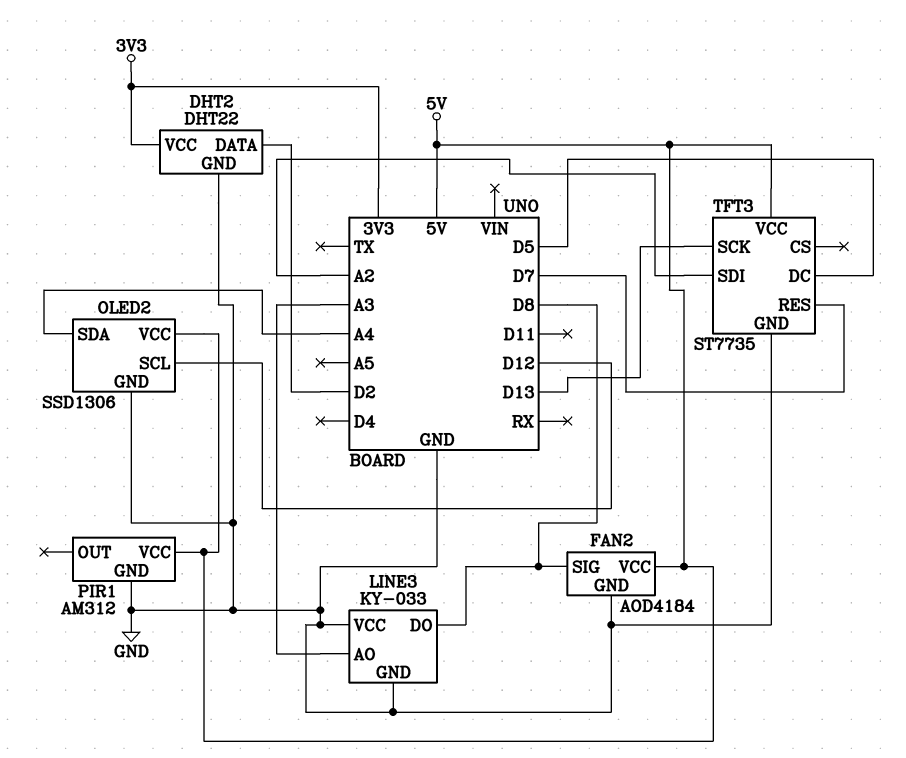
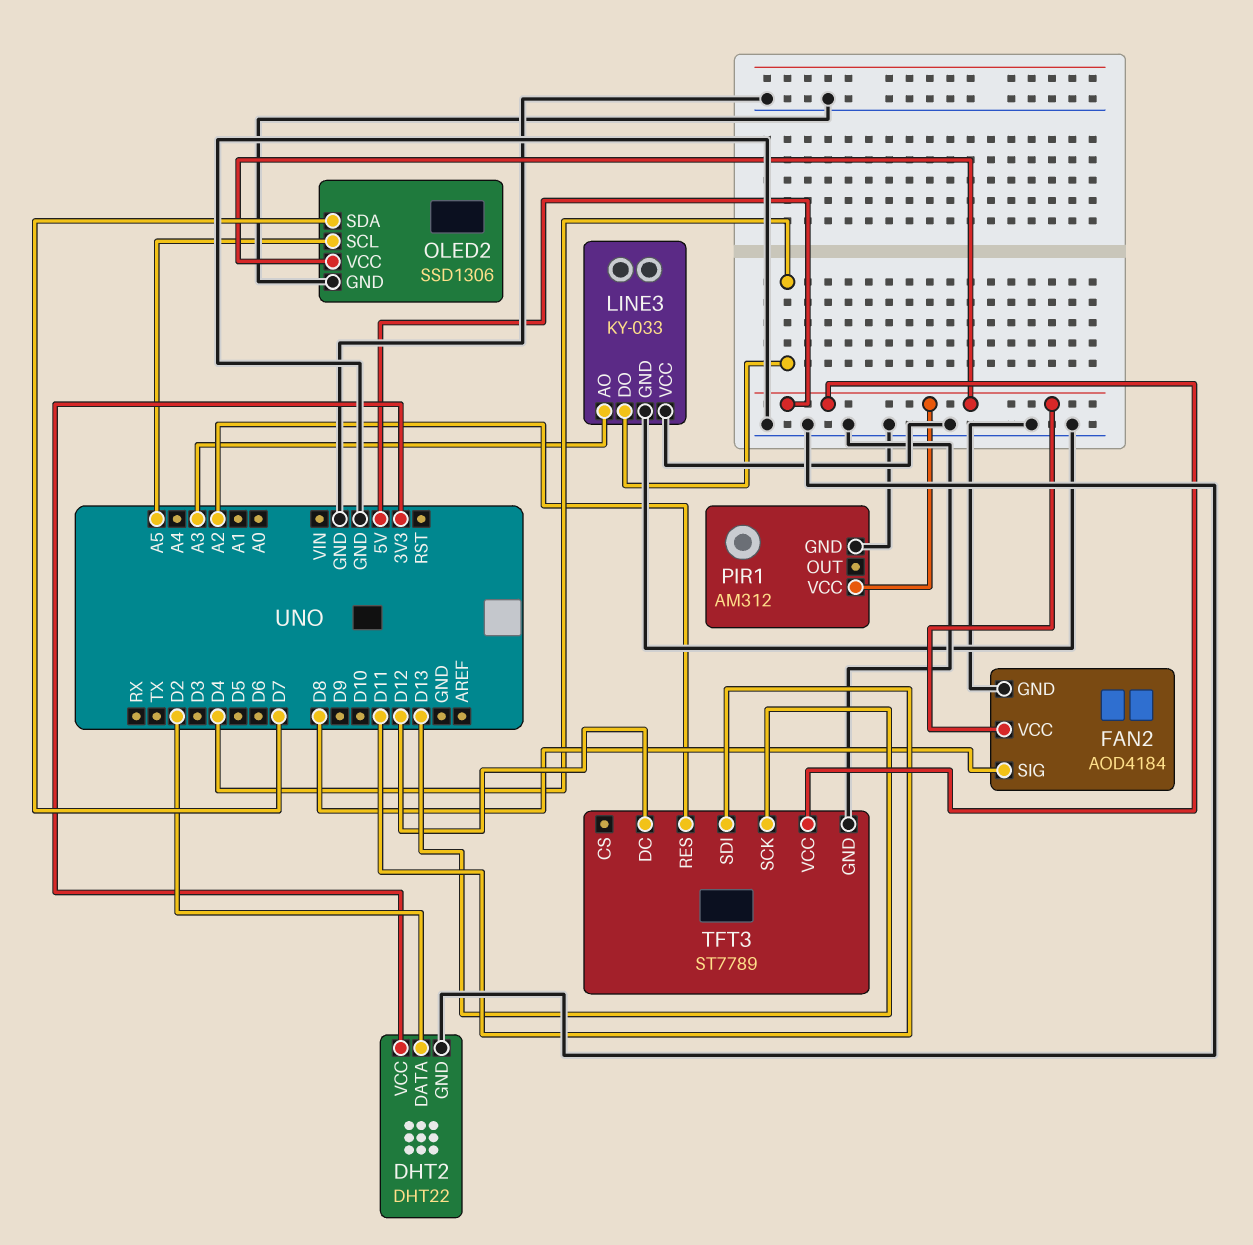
LINE3 pin DO: D8 -> D4
OLED2 pin SCL: D12 -> A5
OLED2 pin SDA: A4 -> D7
TFT3: ST7735 -> ST7789
TFT3 pin DC: D5 -> D12
TFT3 pin RES: D7 -> A2
TFT3 pin SDI: A2 -> D11

